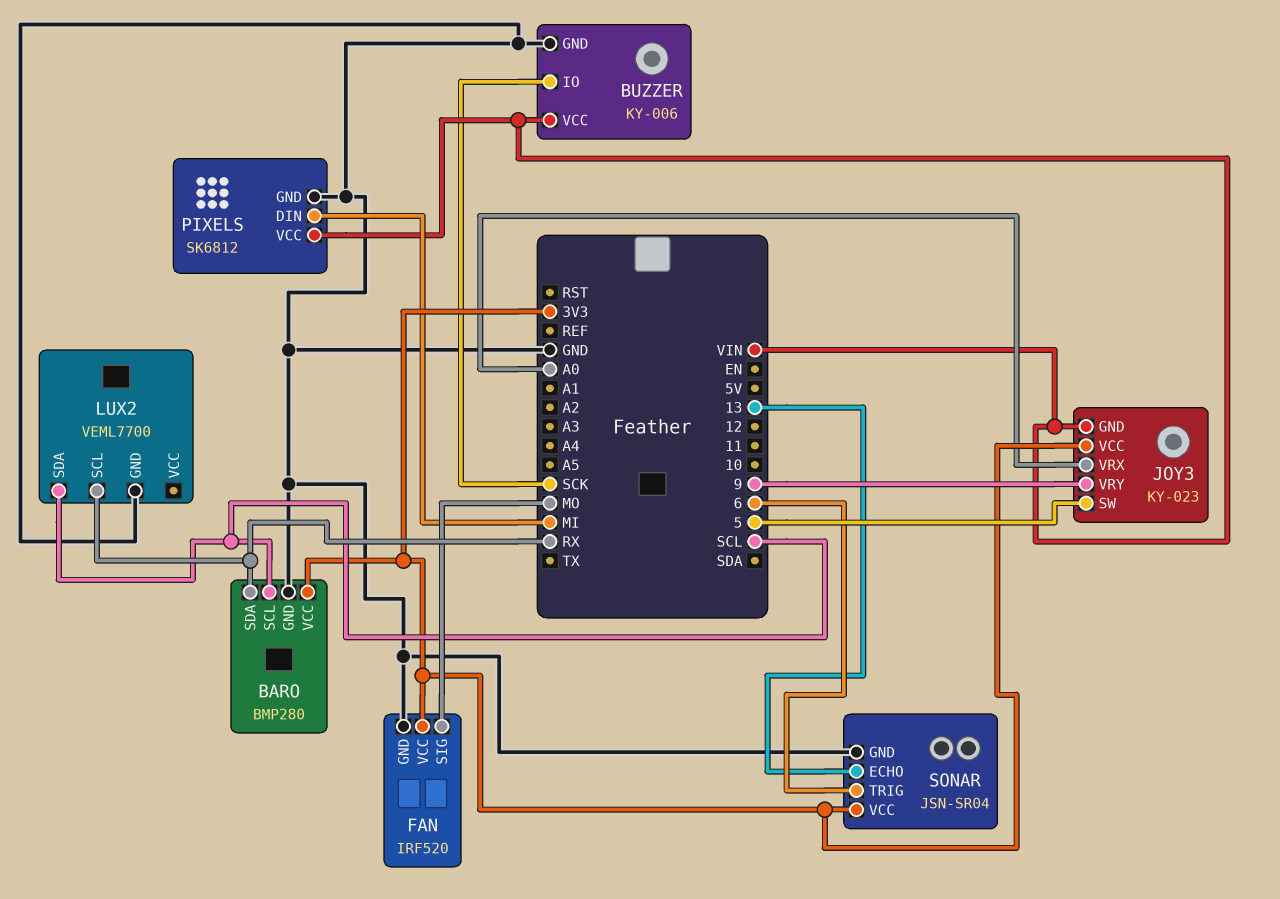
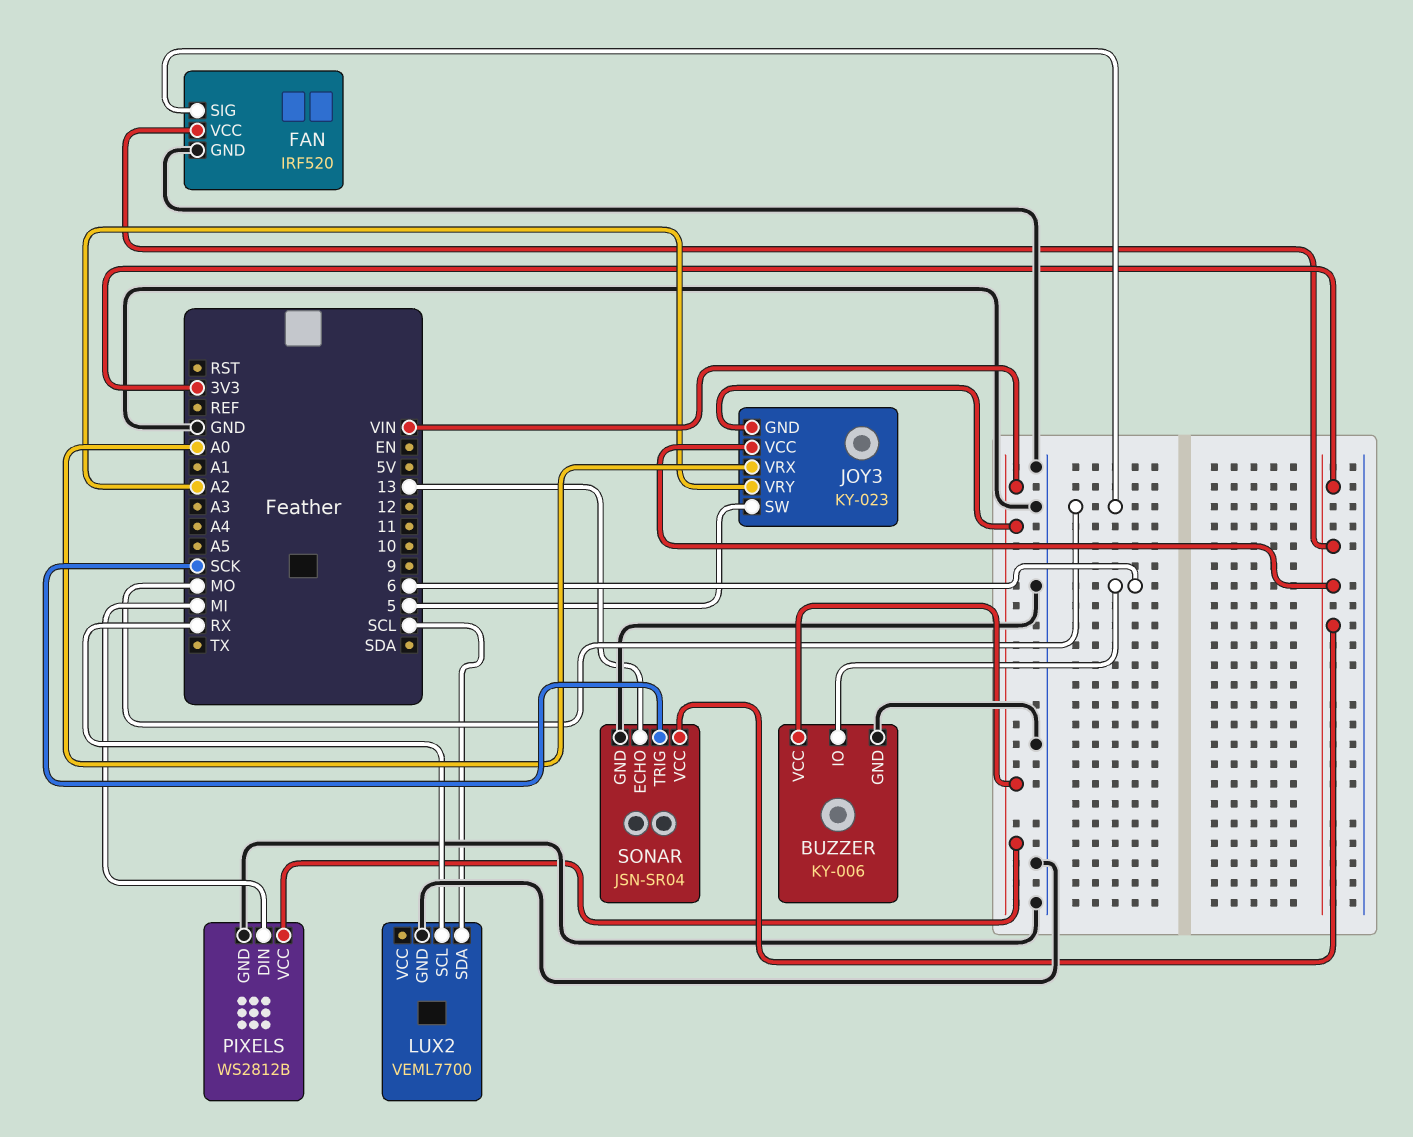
BARO: BMP280 -> none
BARO pin GND: GND -> none
BARO pin SCL: SCL -> none
BARO pin SDA: RX -> none
BARO pin VCC: 3V3 -> none
BUZZER pin IO: SCK -> 6
JOY3 pin VRY: 9 -> A2
PIXELS: SK6812 -> WS2812B
SONAR pin TRIG: 6 -> SCK

